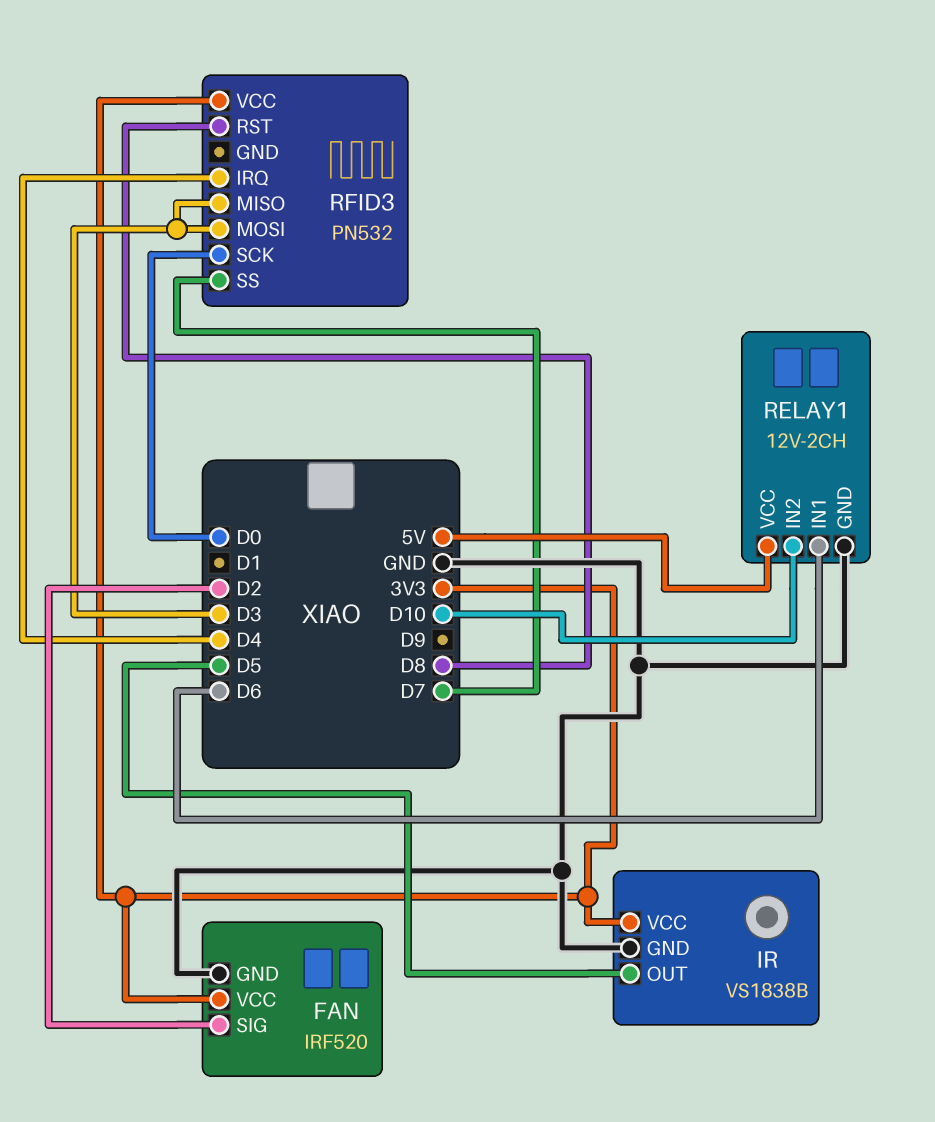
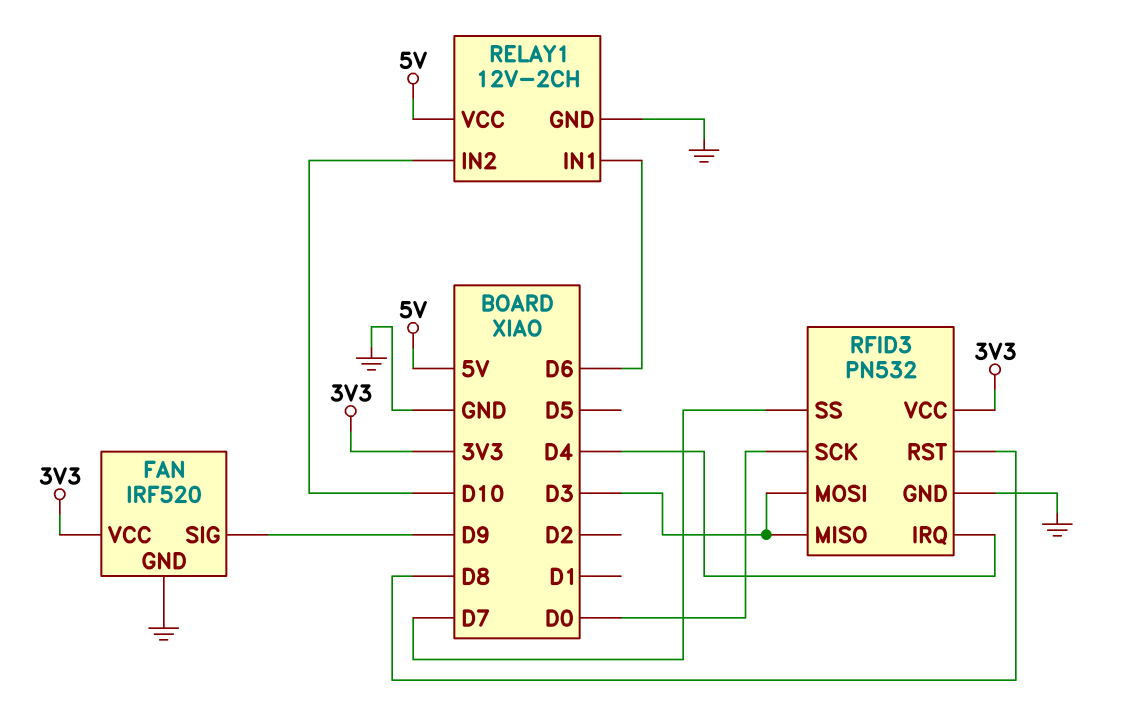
FAN pin SIG: D2 -> D9
IR: VS1838B -> none
IR pin GND: GND -> none
IR pin OUT: D5 -> none
IR pin VCC: 3V3 -> none
RFID3 pin GND: none -> GND

